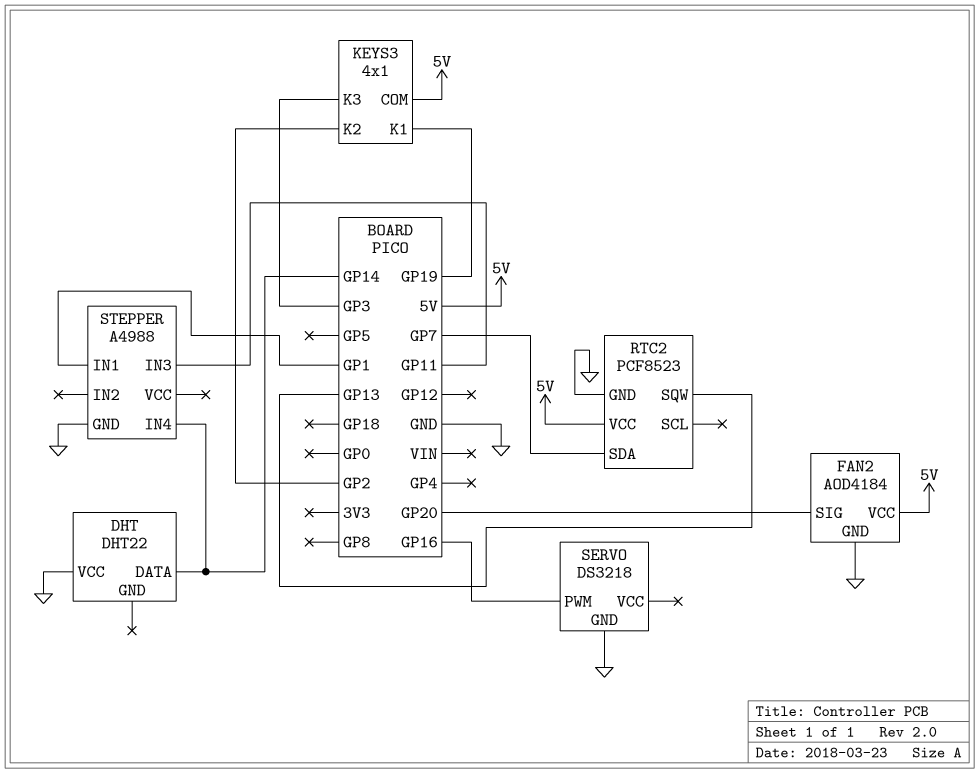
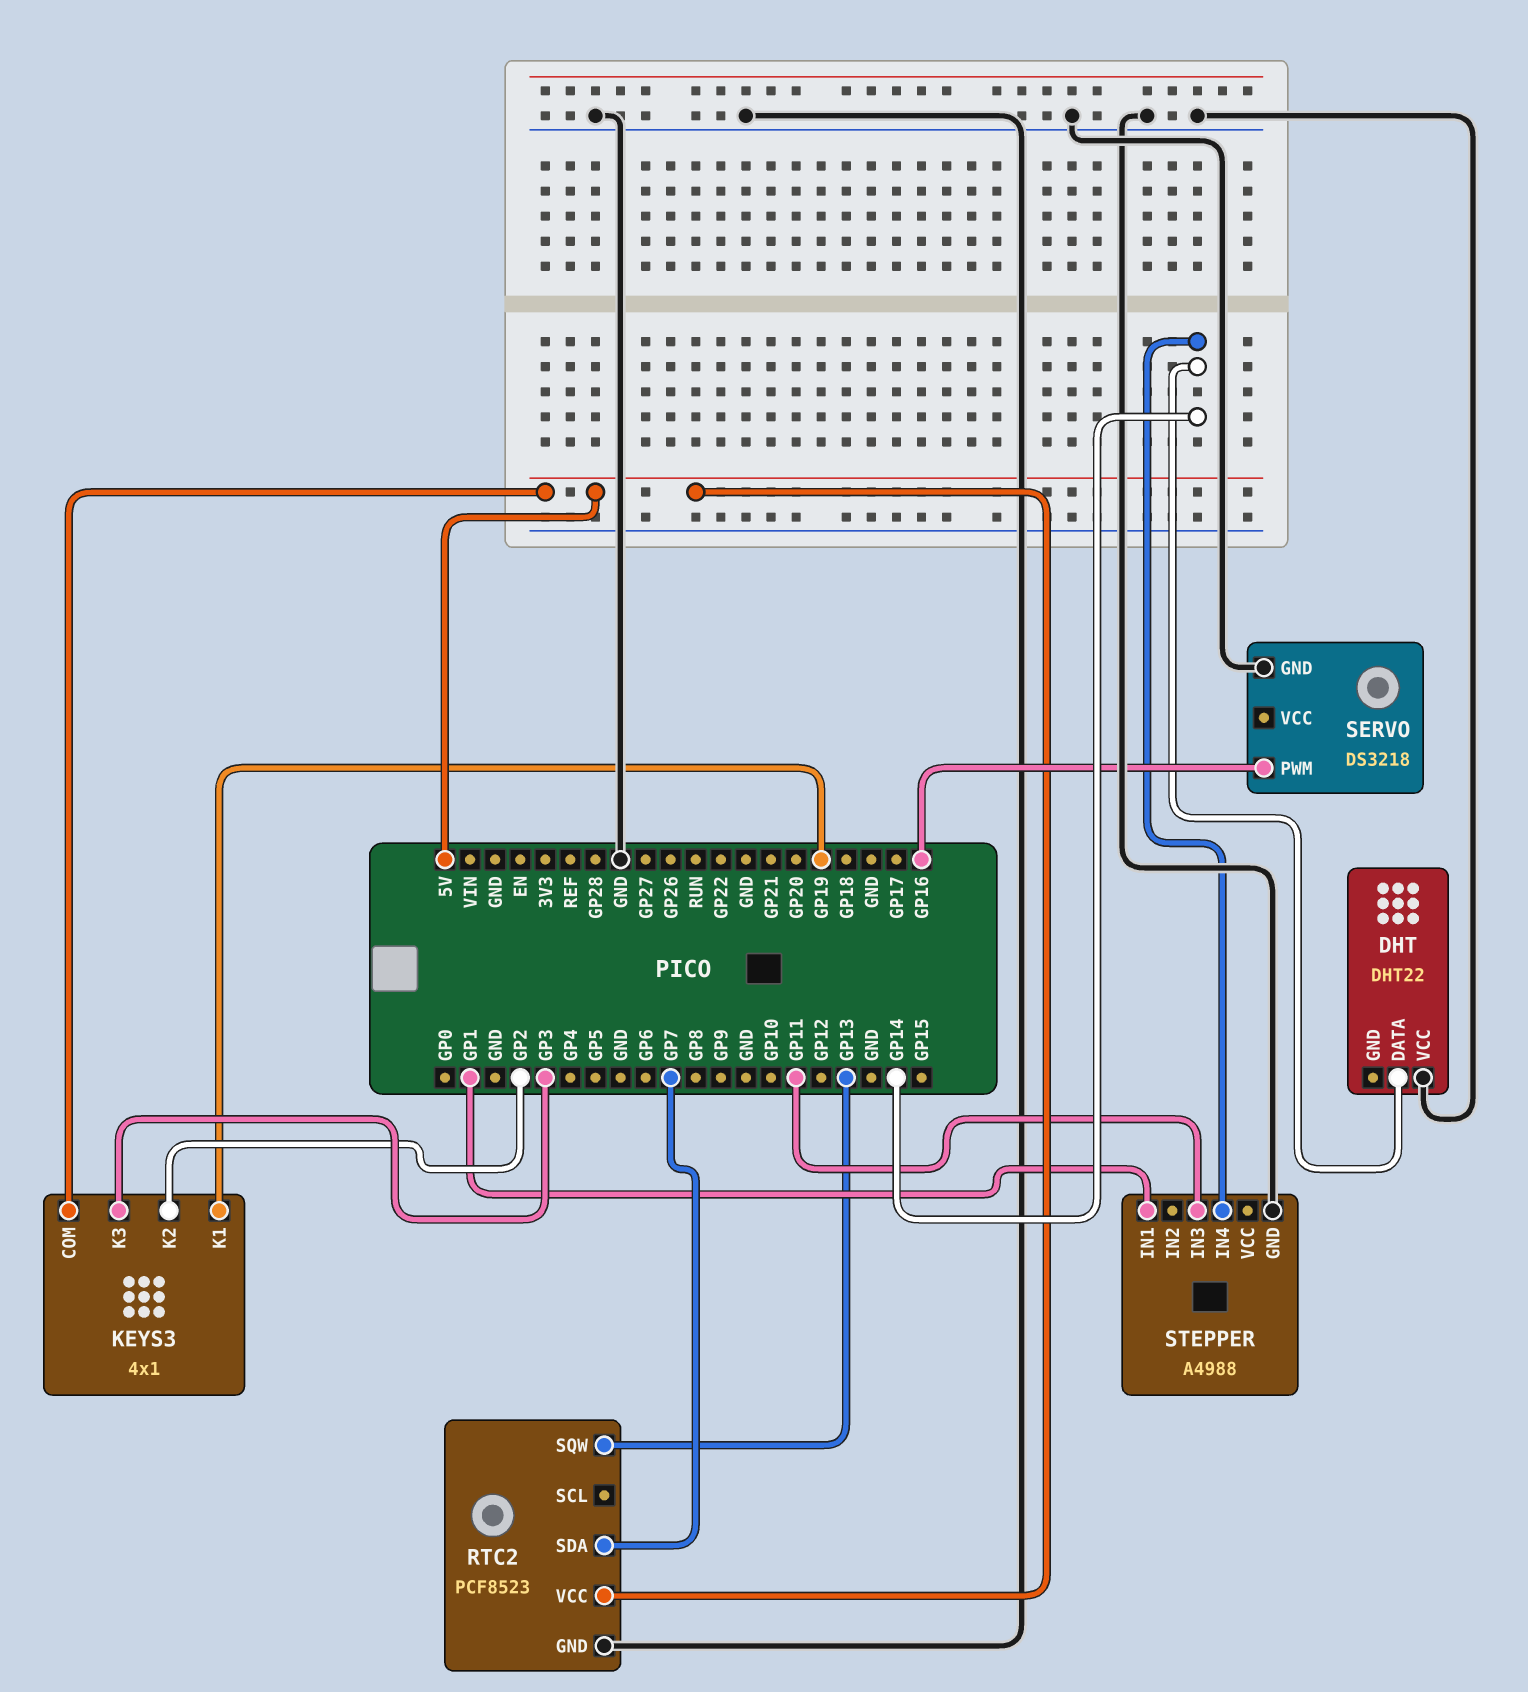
FAN2: AOD4184 -> none
FAN2 pin GND: GND -> none
FAN2 pin SIG: GP20 -> none
FAN2 pin VCC: 5V -> none

